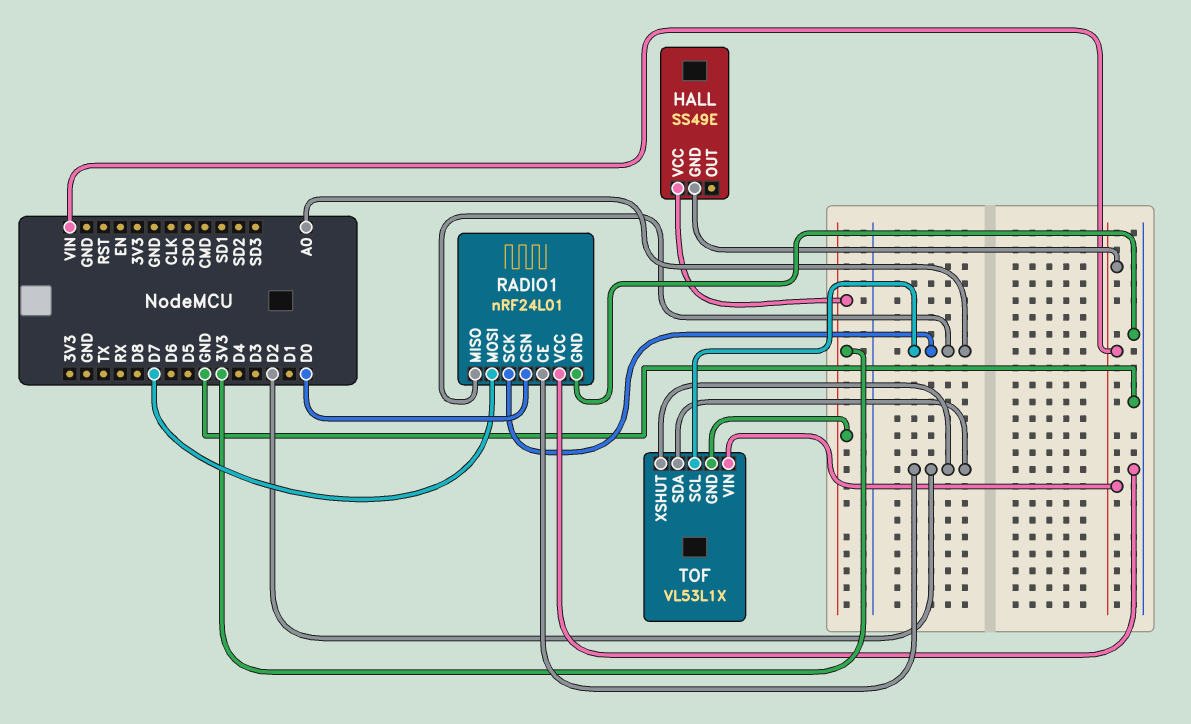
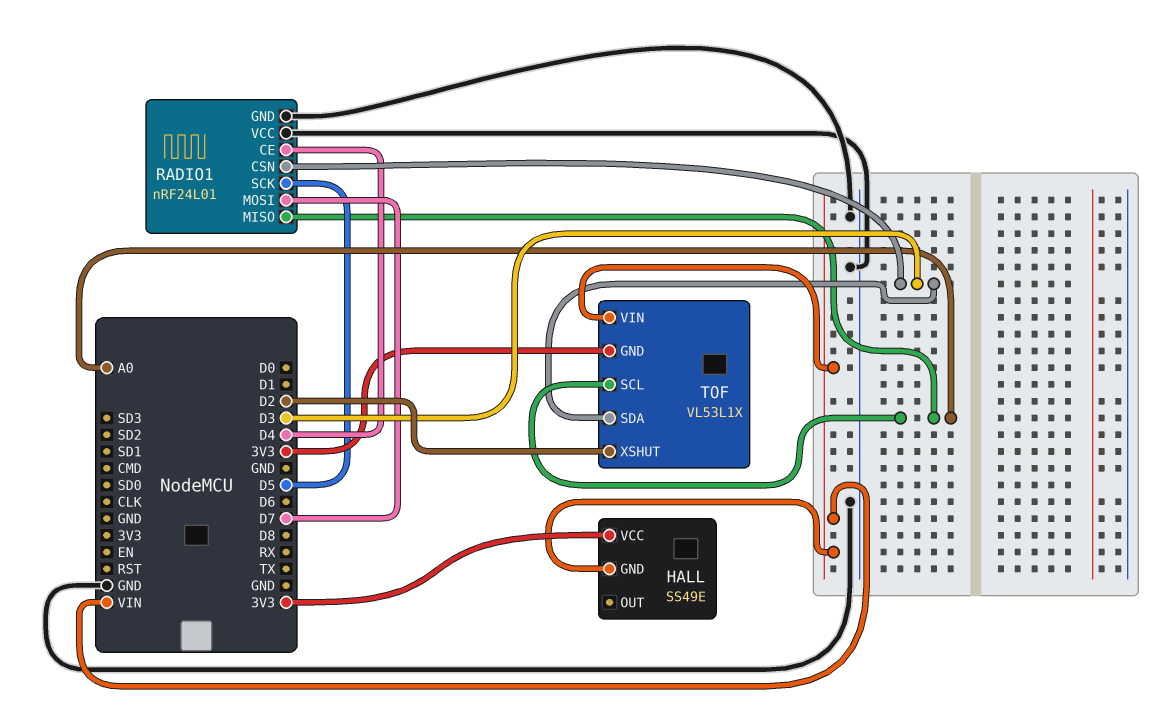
RADIO1 pin CE: D2 -> D4
RADIO1 pin CSN: D0 -> D3
RADIO1 pin SCK: A0 -> D5
TOF pin SDA: D2 -> D3

